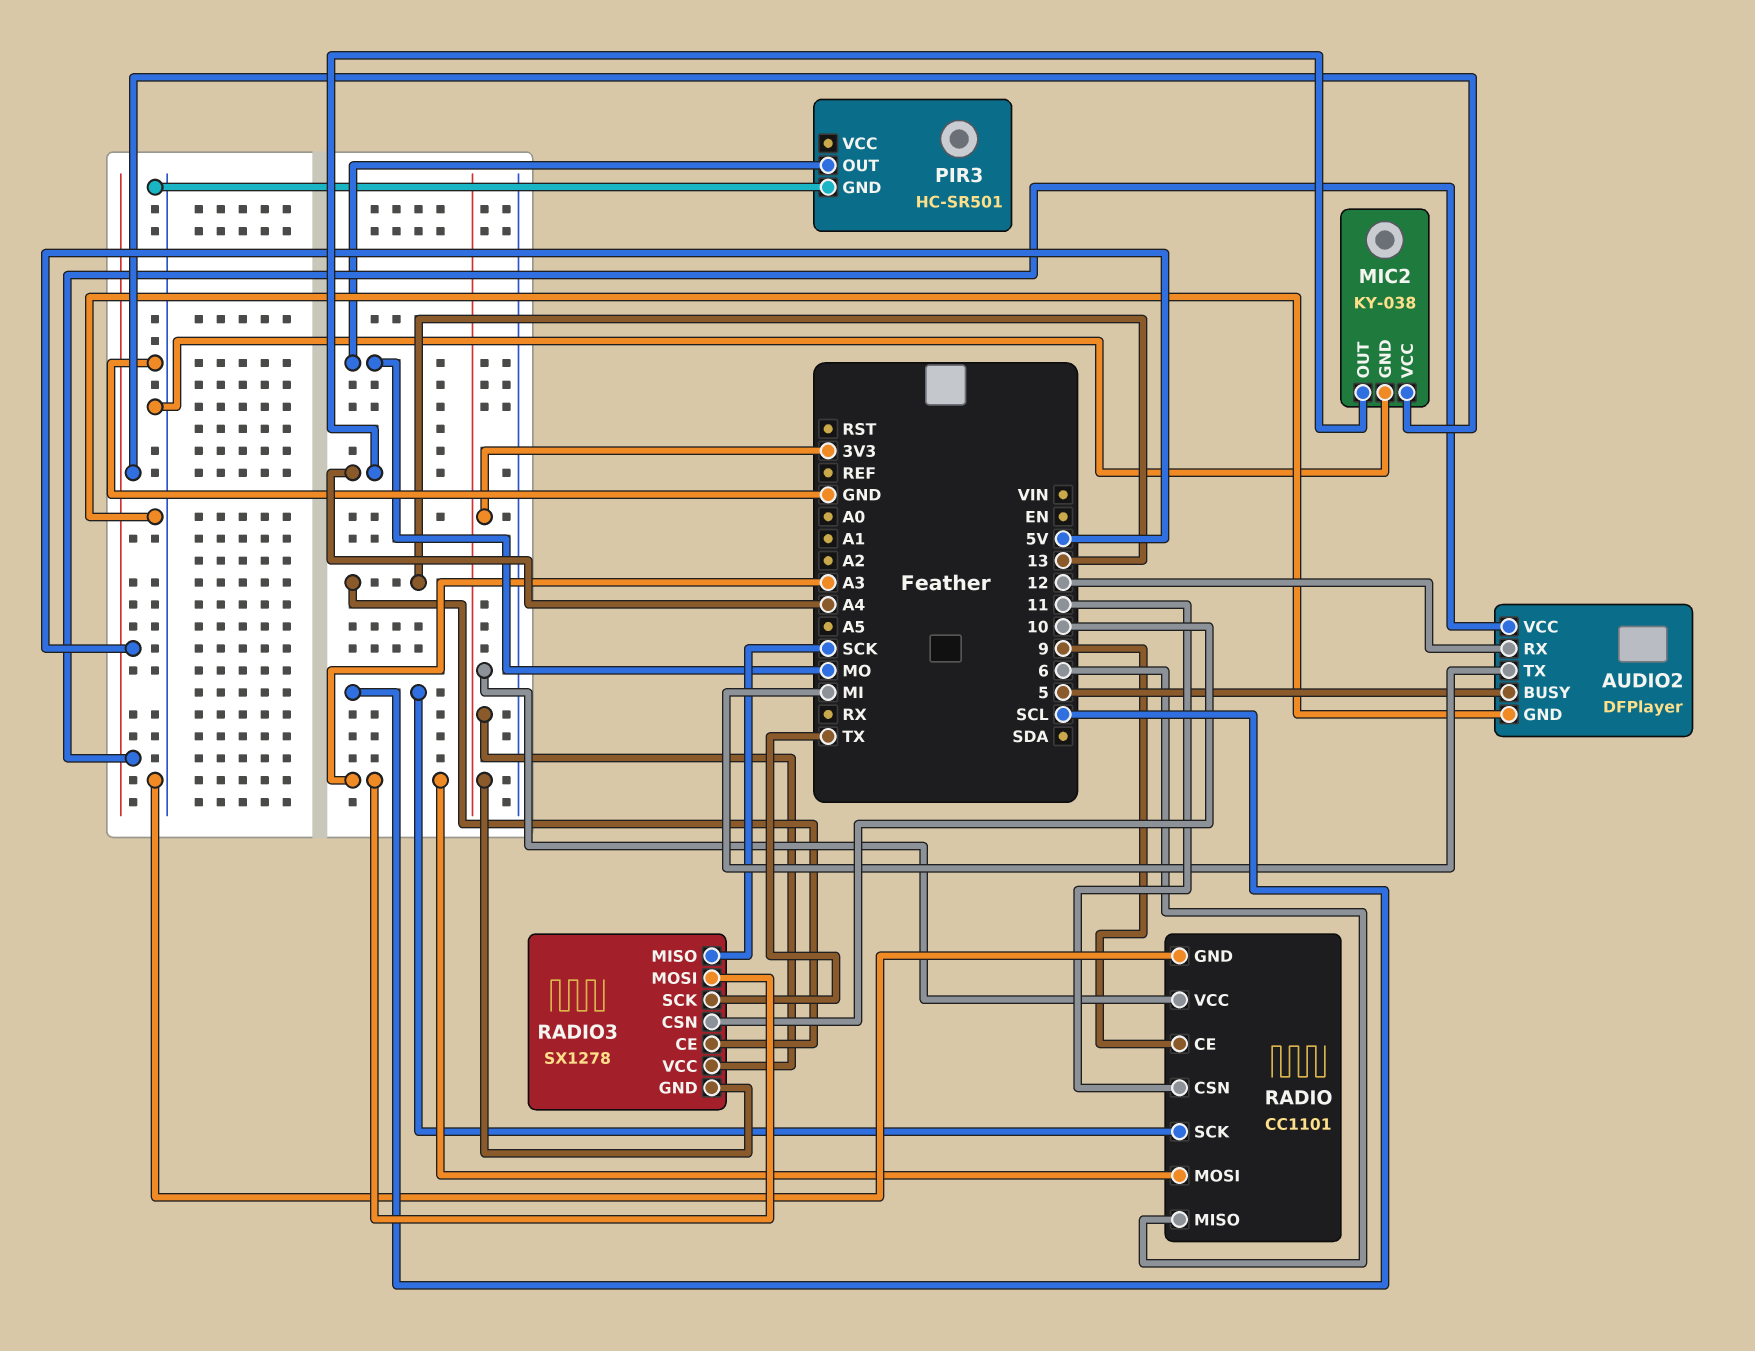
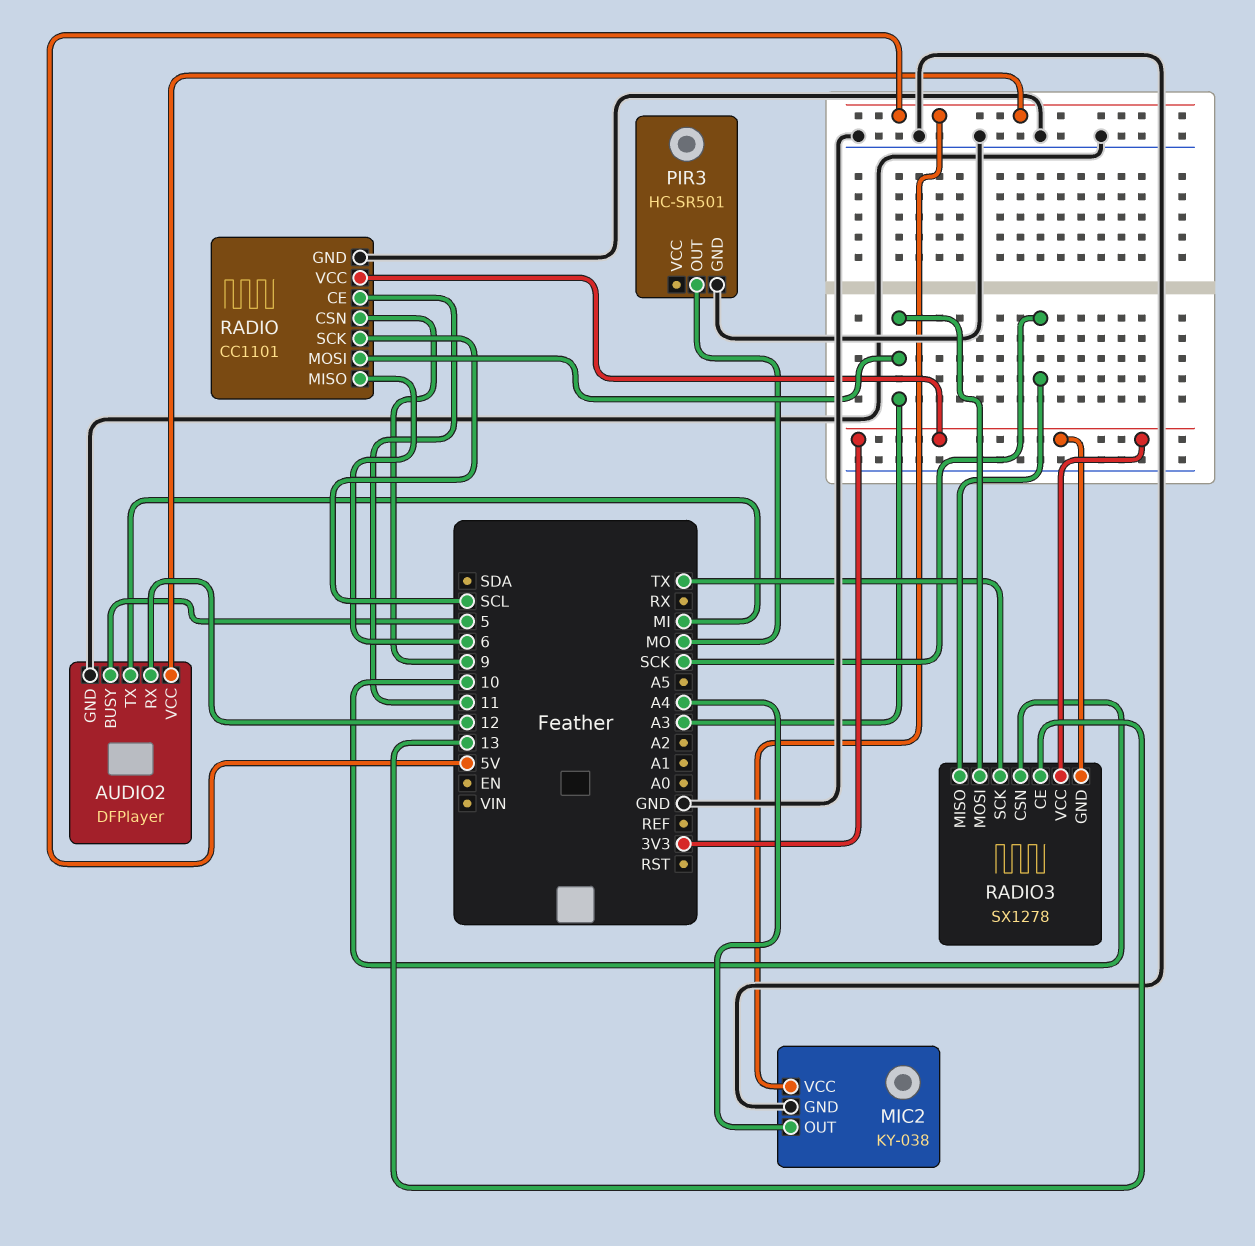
RADIO pin CE: 9 -> 11
RADIO pin CSN: 11 -> 9

